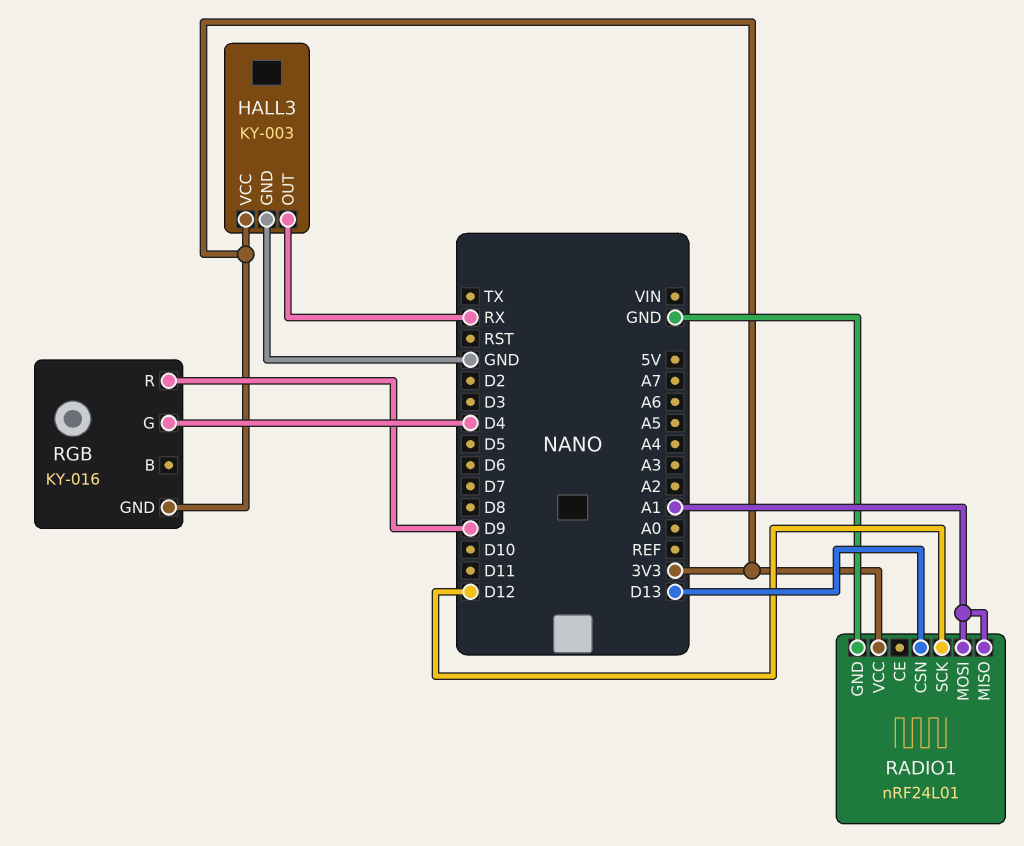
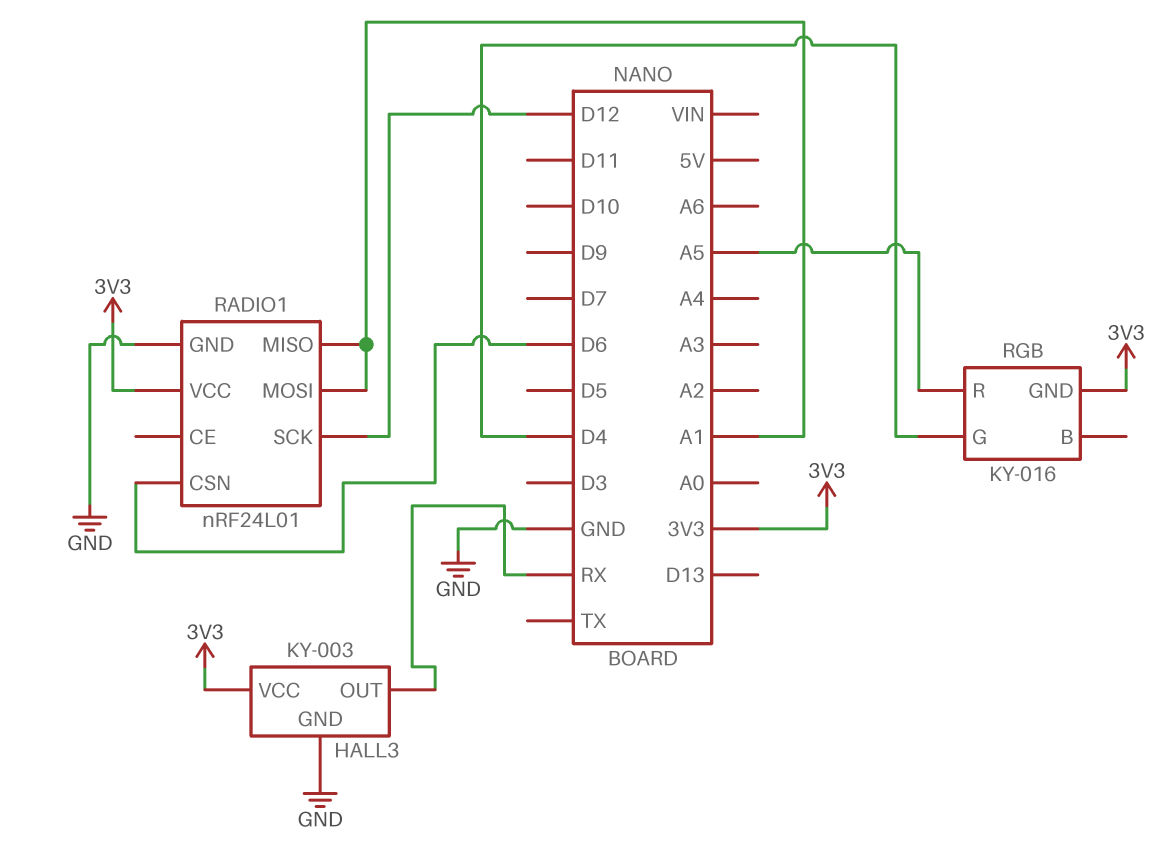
RADIO1 pin CSN: D13 -> D6
RGB pin R: D9 -> A5

